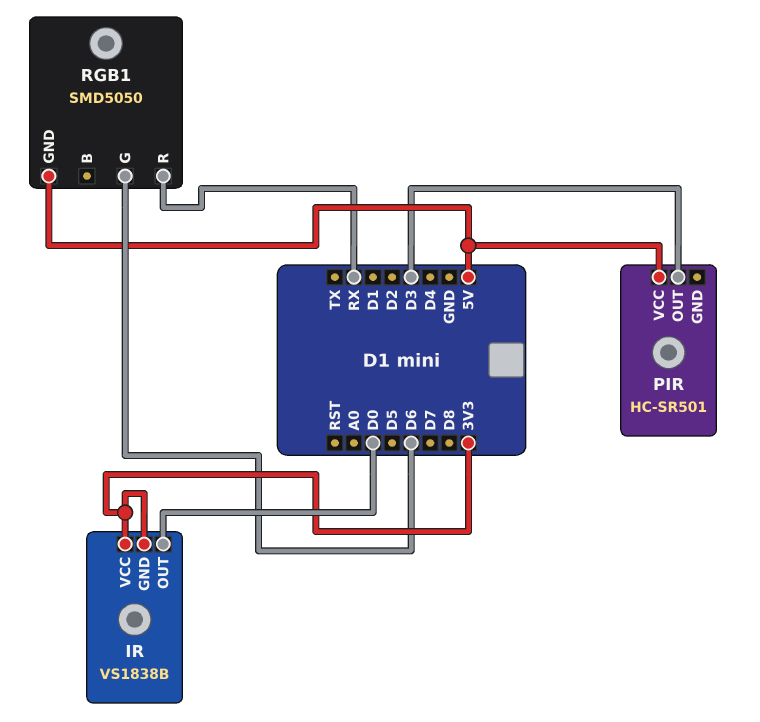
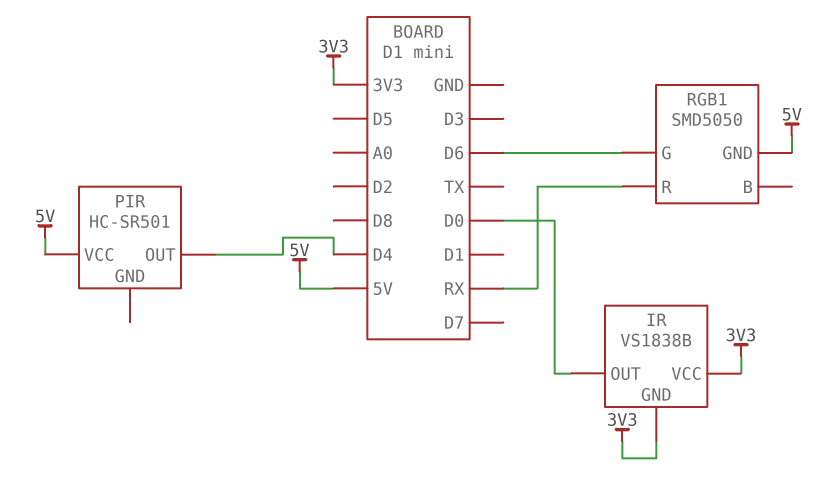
PIR pin OUT: D3 -> D4

